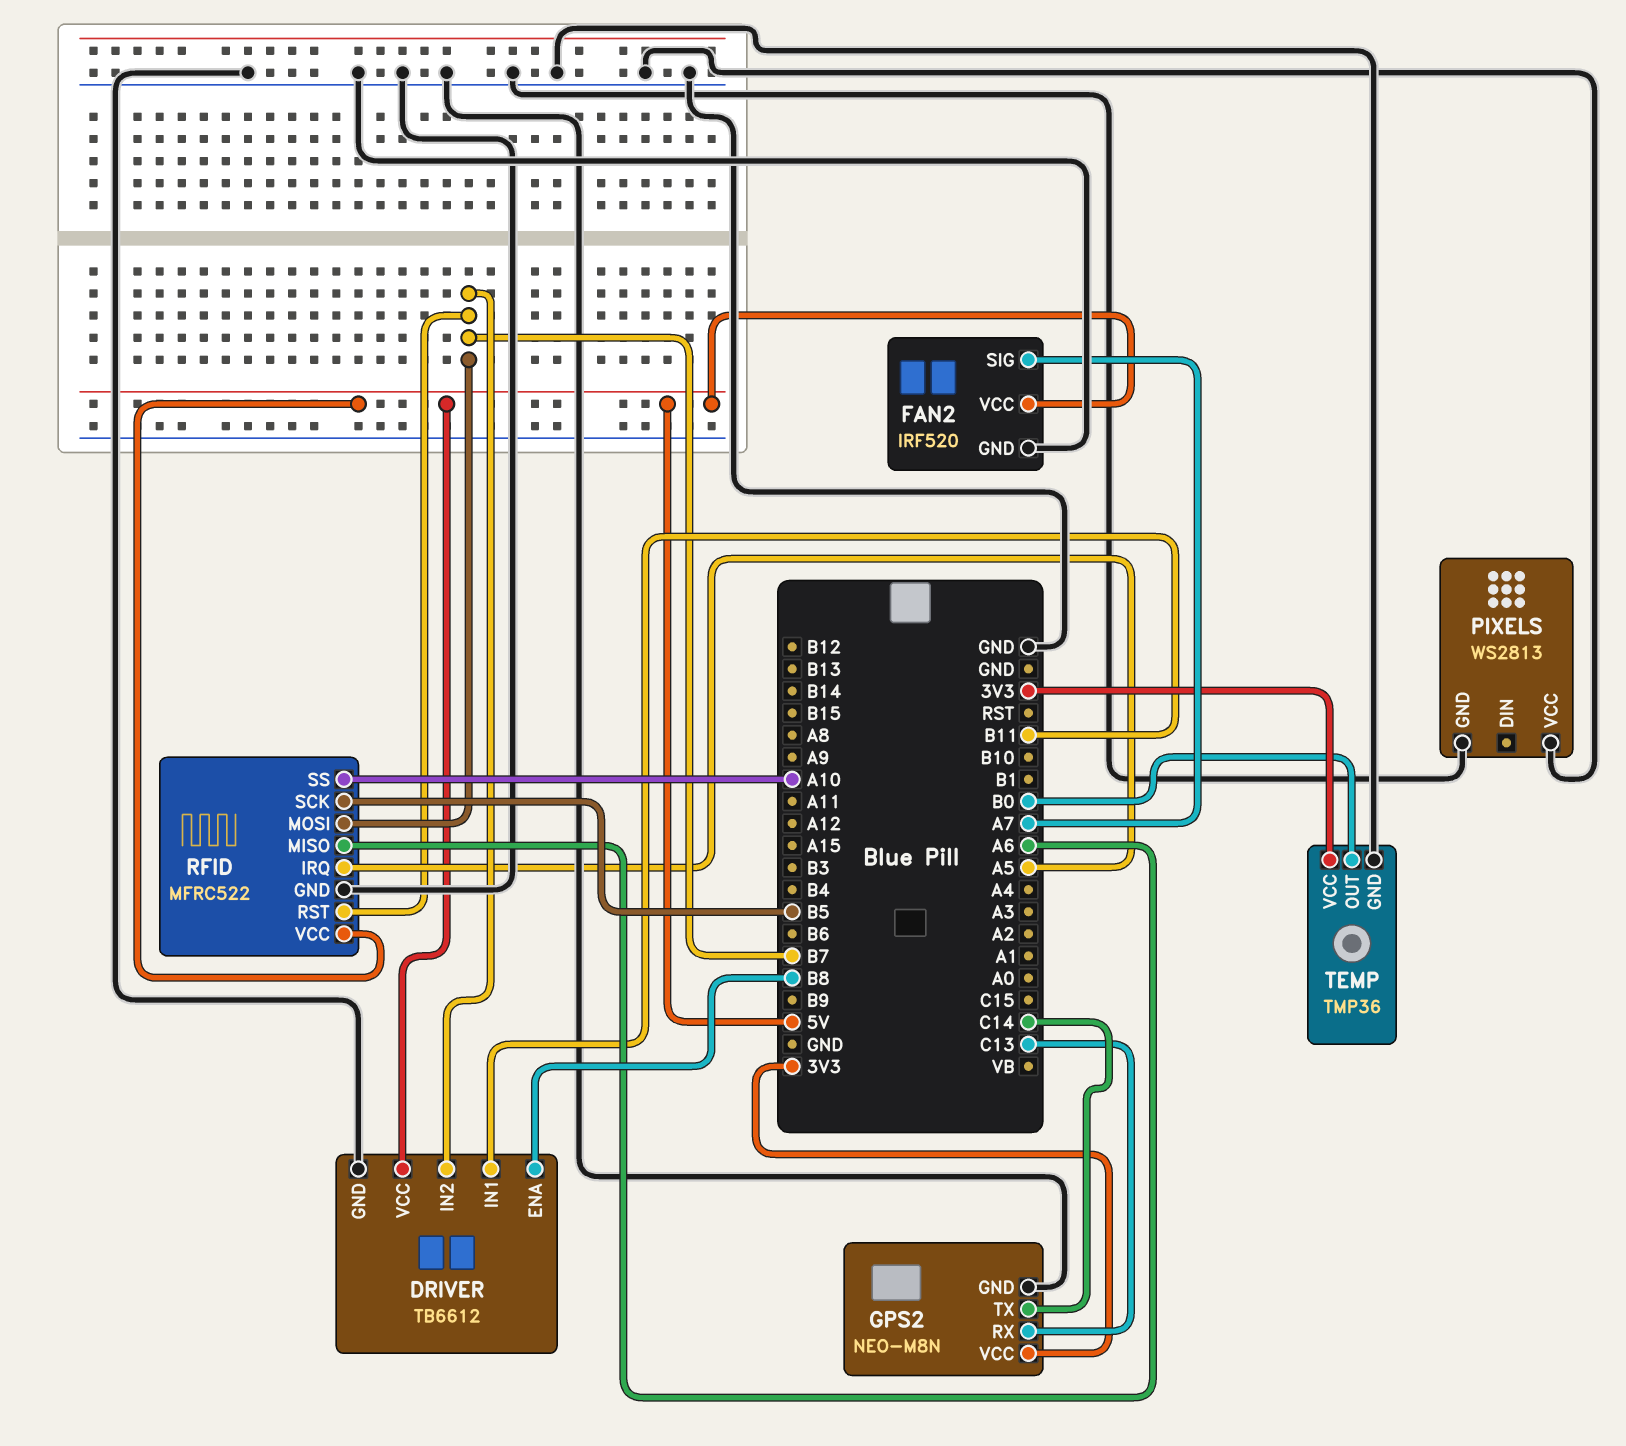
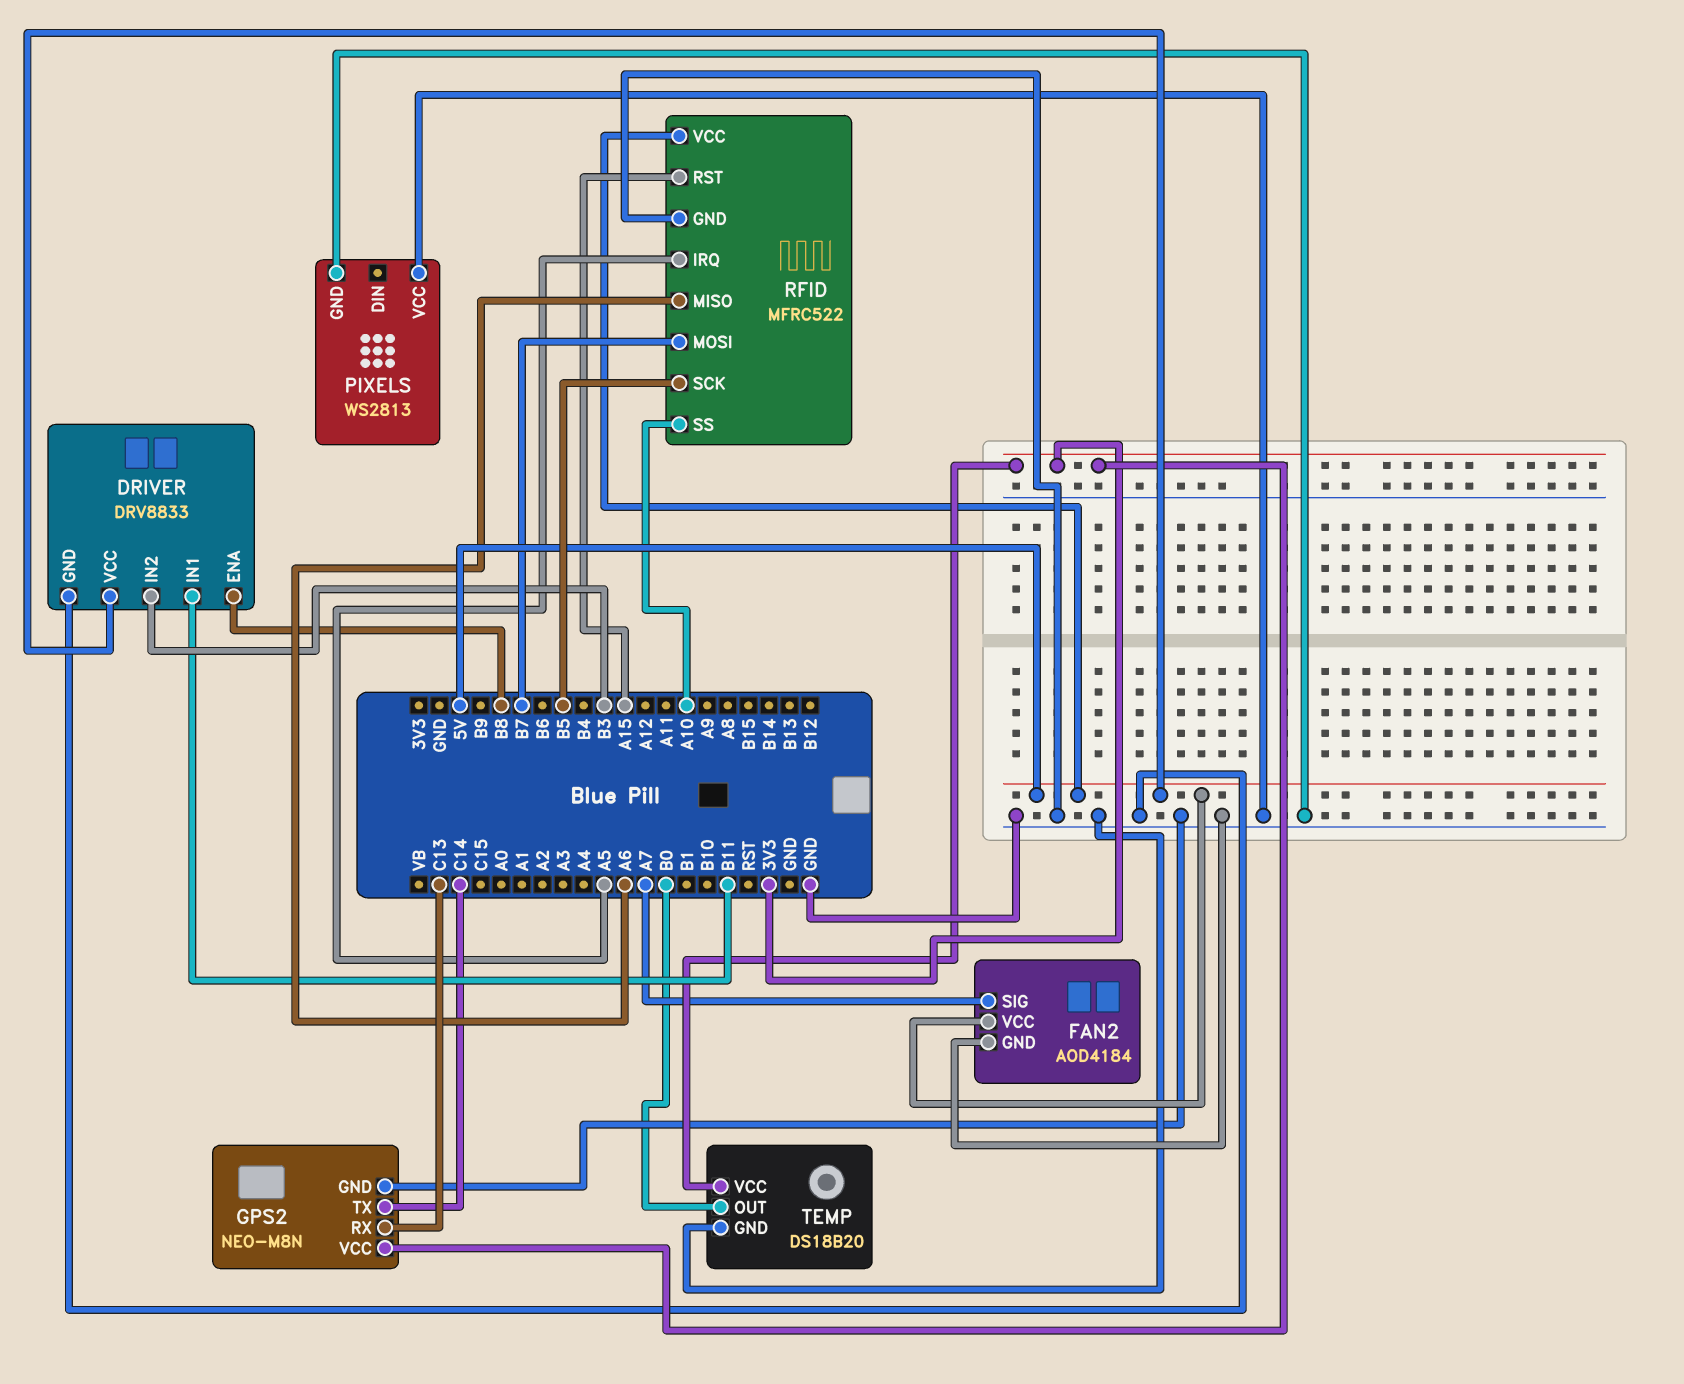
DRIVER: TB6612 -> DRV8833
DRIVER pin IN2: B7 -> B3
FAN2: IRF520 -> AOD4184
RFID pin RST: B7 -> A15
TEMP: TMP36 -> DS18B20

